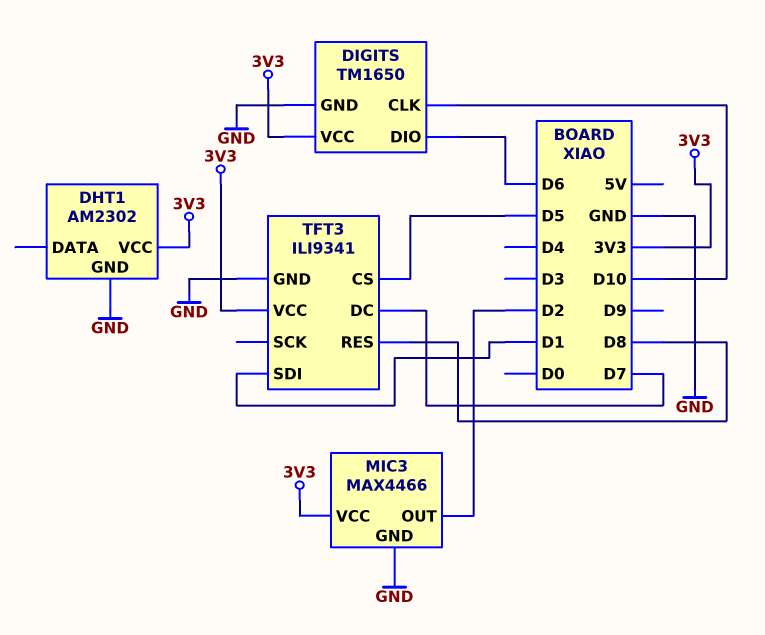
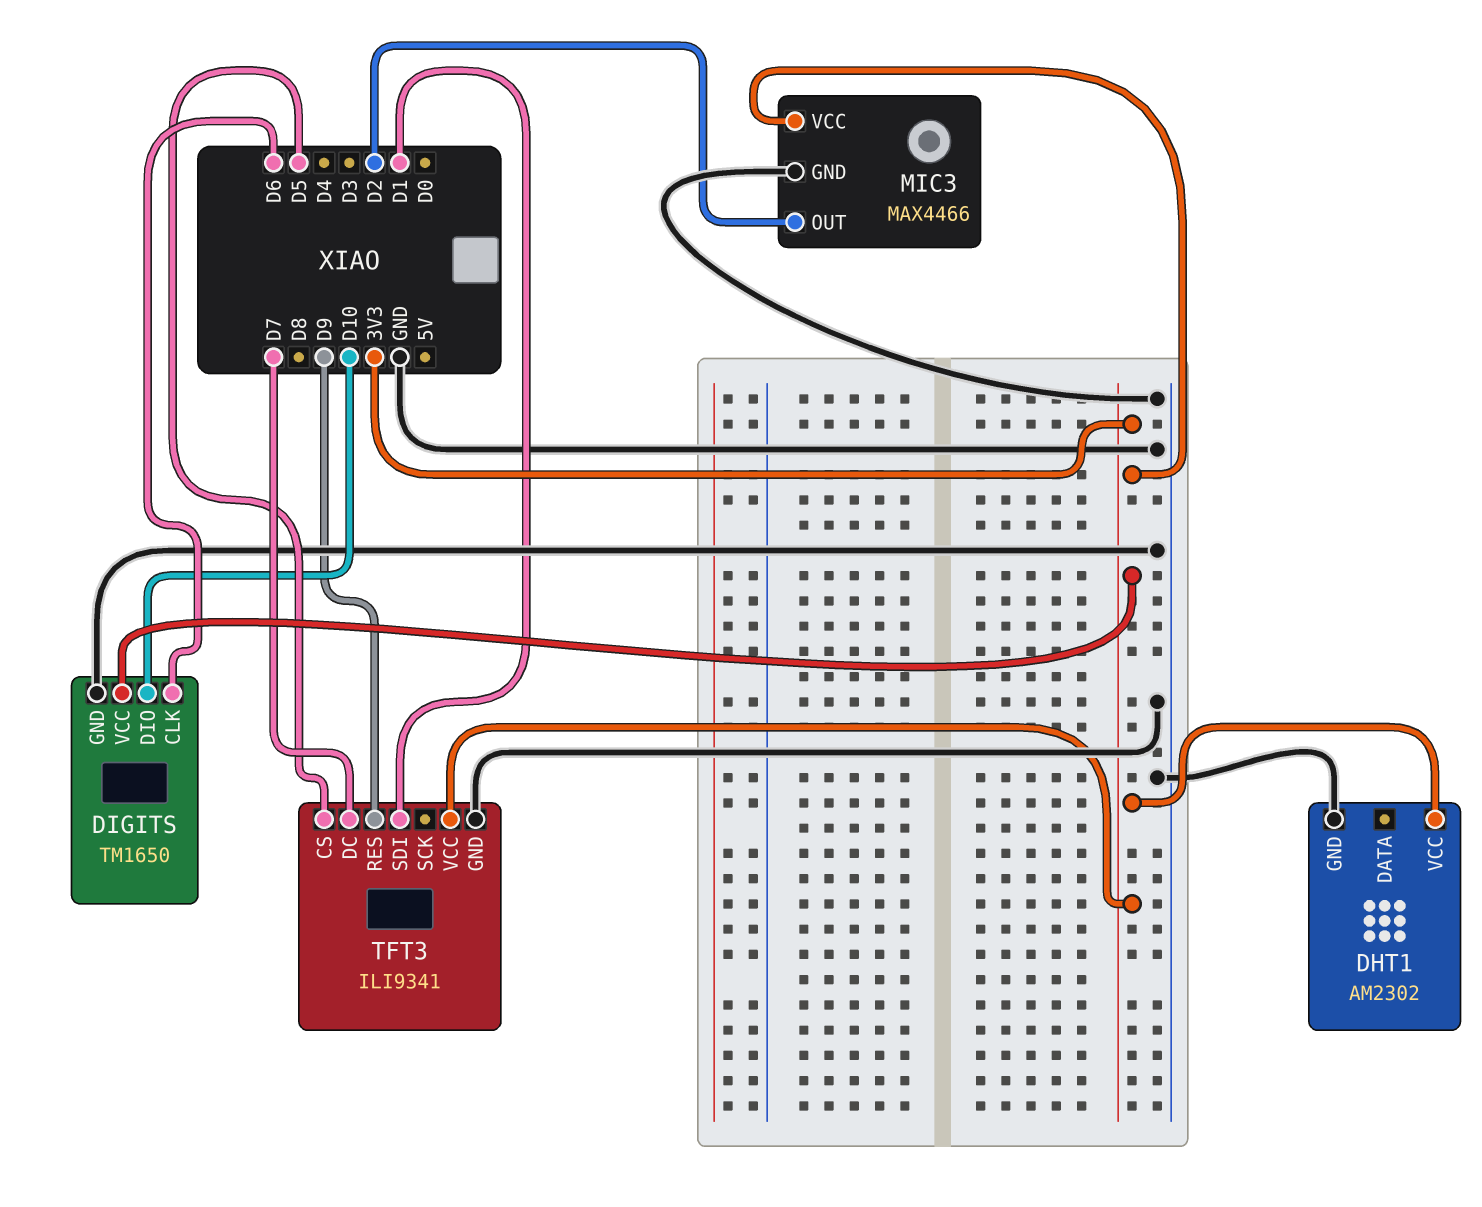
DIGITS pin CLK: D10 -> D6
DIGITS pin DIO: D6 -> D10
TFT3 pin RES: D8 -> D9

